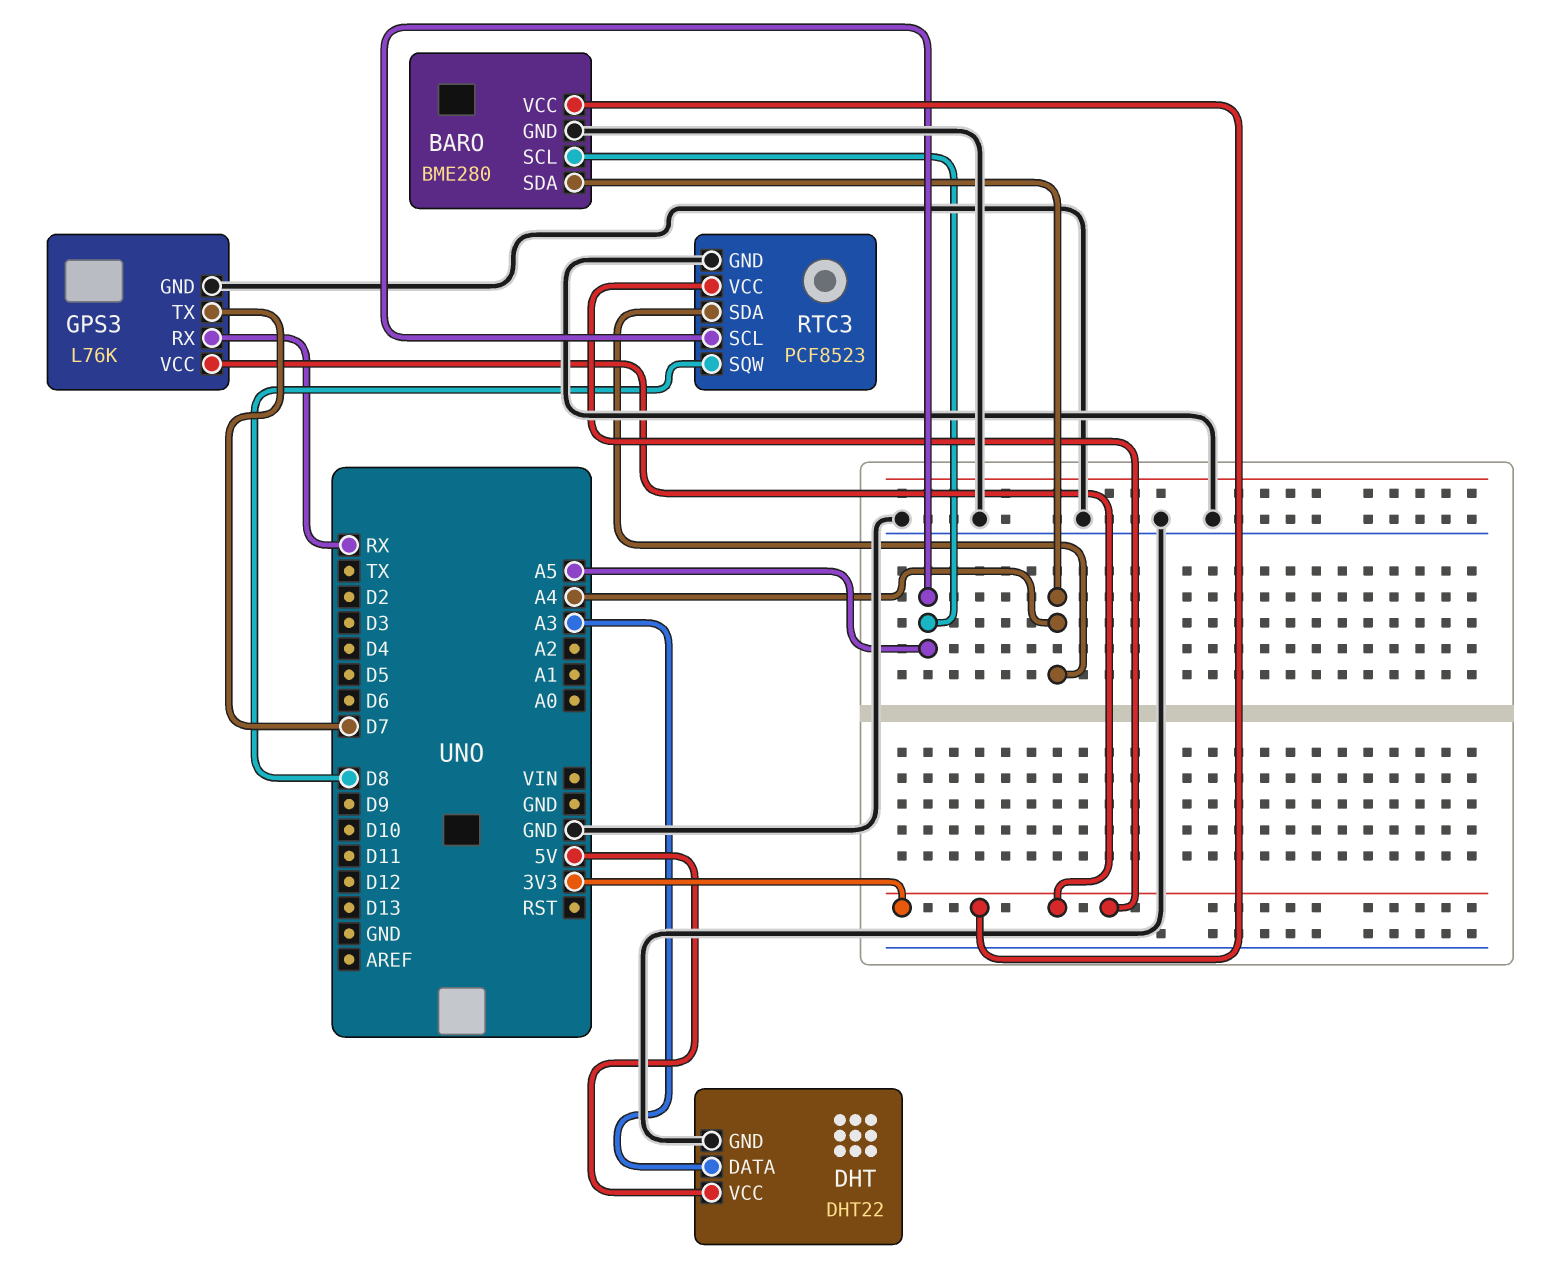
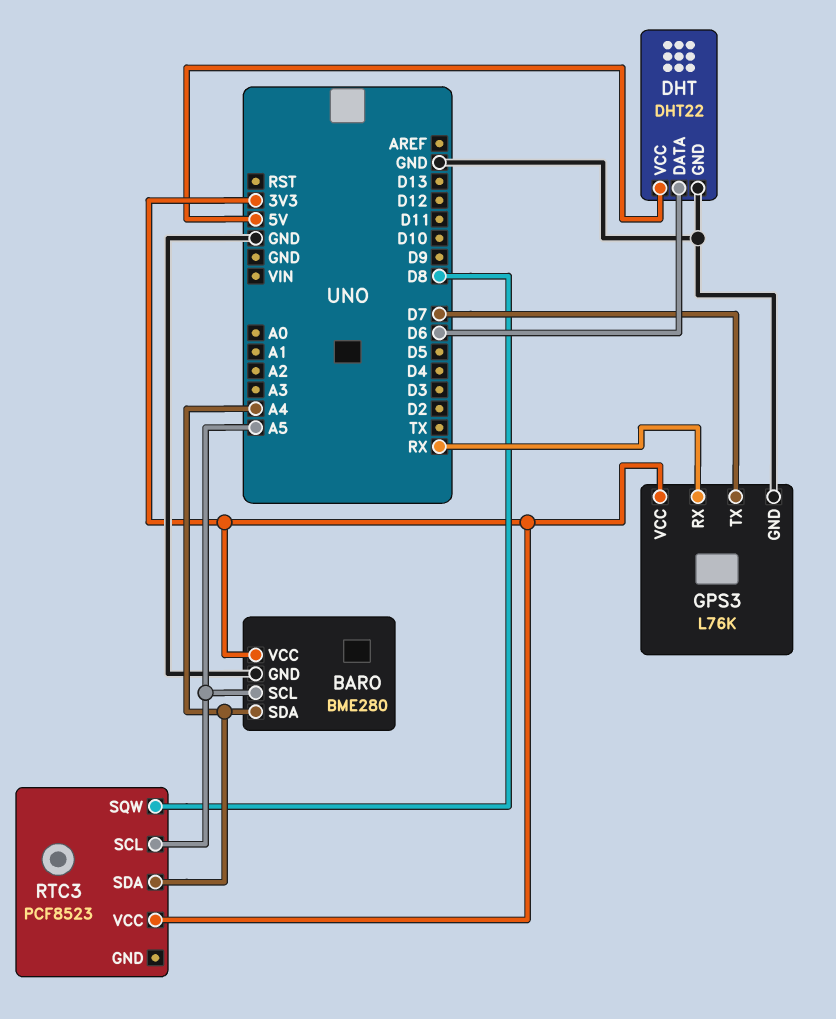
DHT pin DATA: A3 -> D6
RTC3 pin GND: GND -> none

